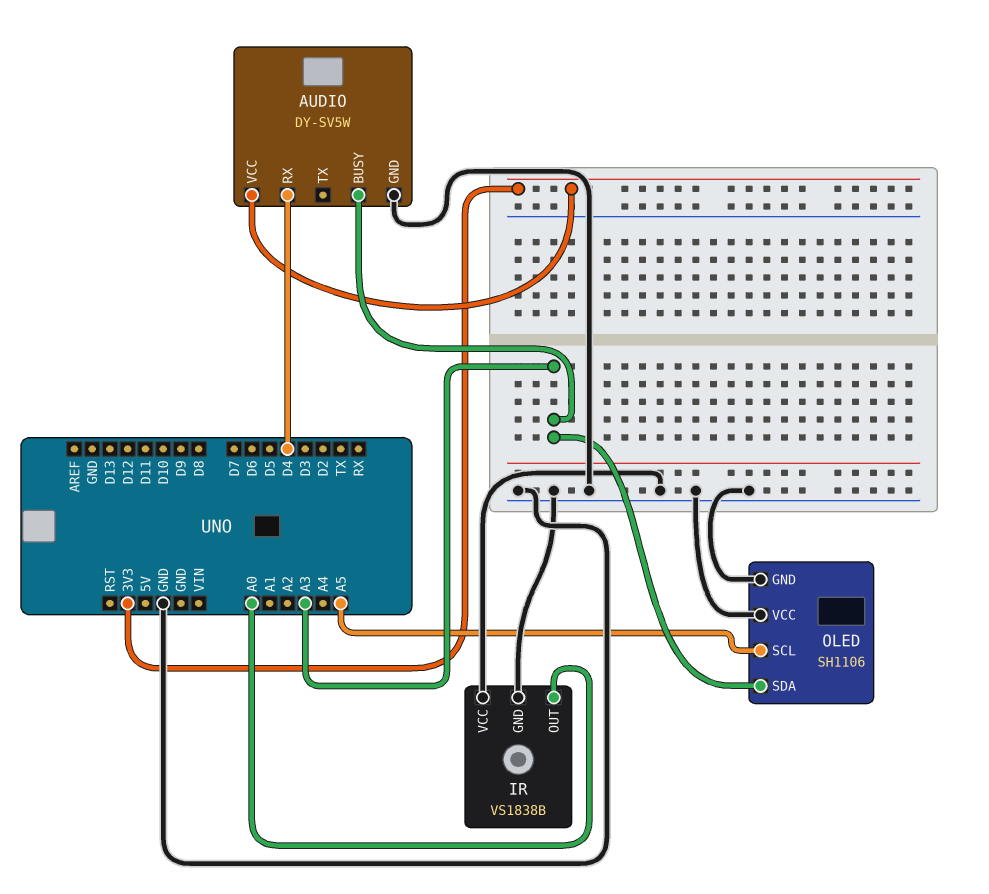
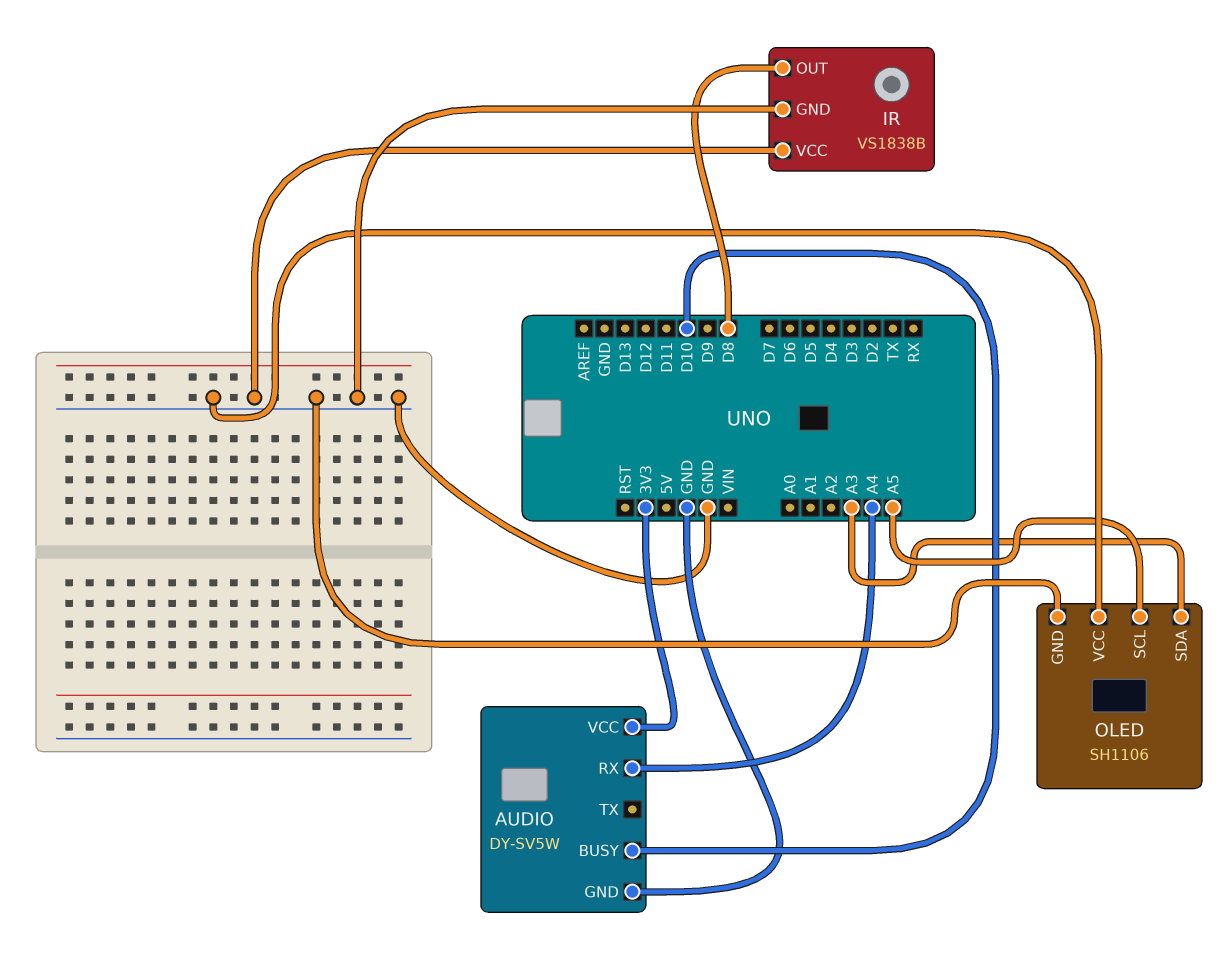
AUDIO pin BUSY: A3 -> D10
AUDIO pin RX: D4 -> A4
IR pin OUT: A0 -> D8

